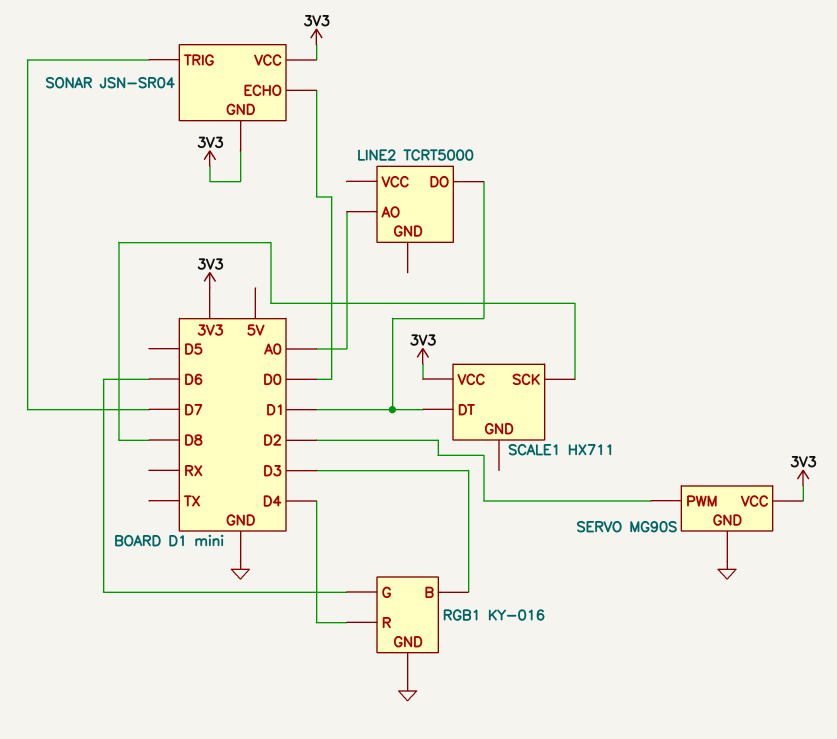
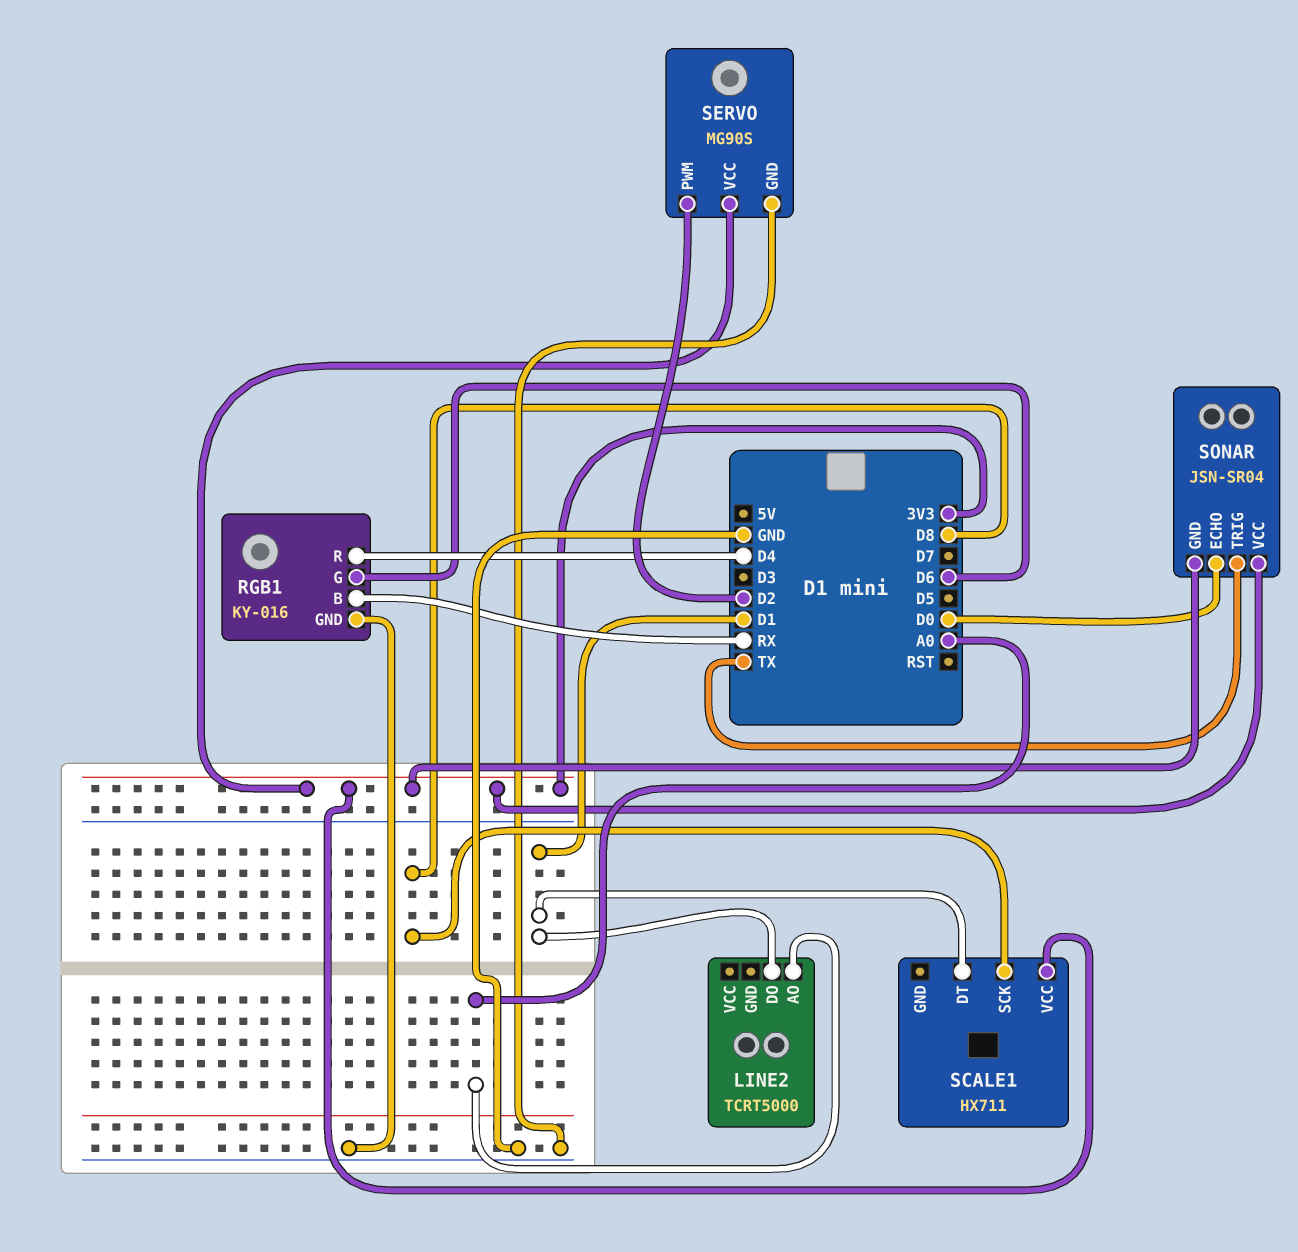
RGB1 pin B: D3 -> RX
SONAR pin TRIG: D7 -> TX

